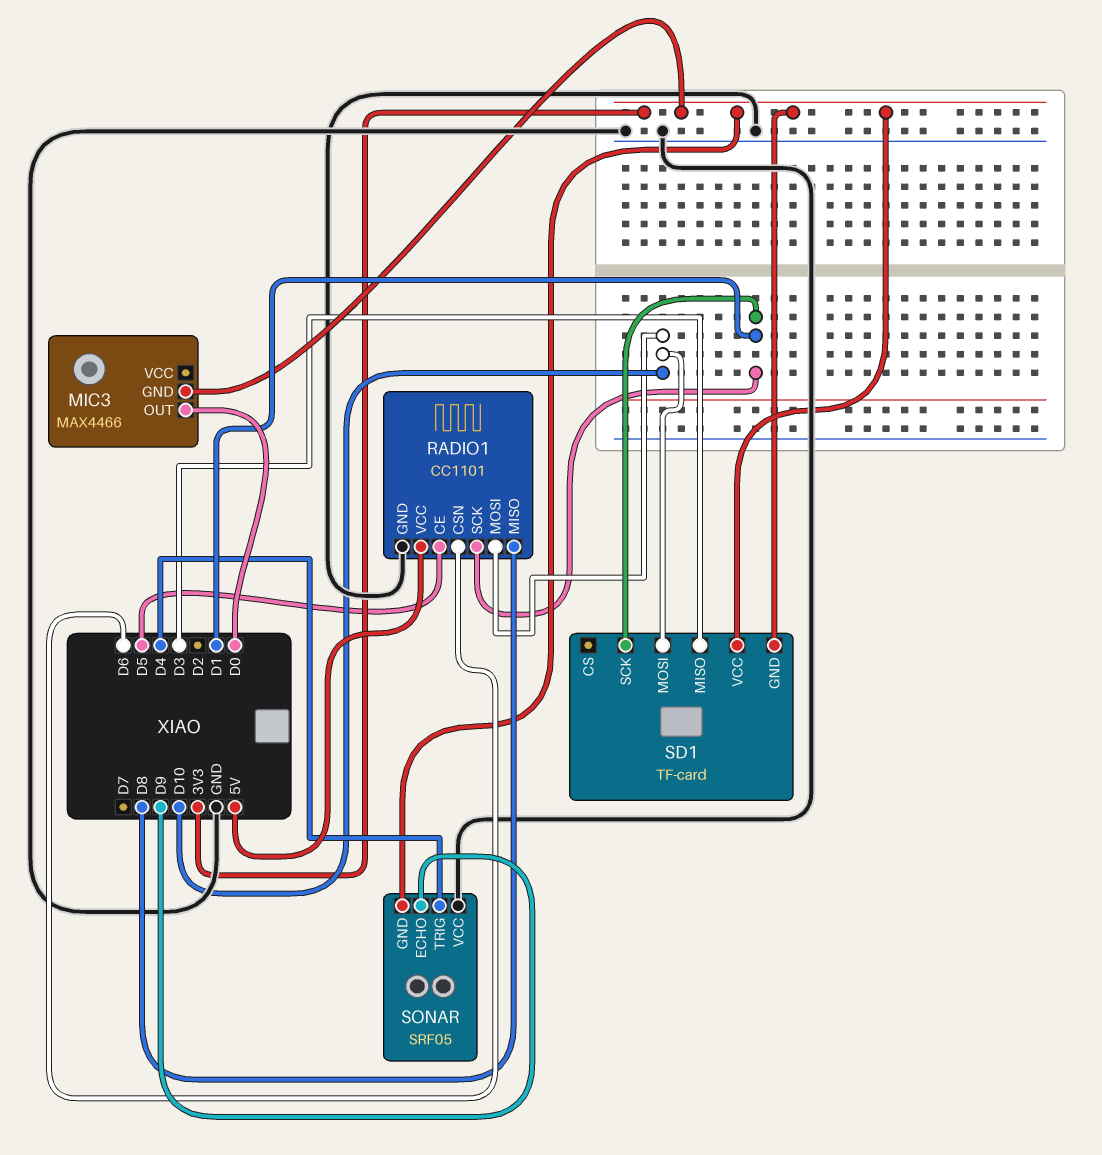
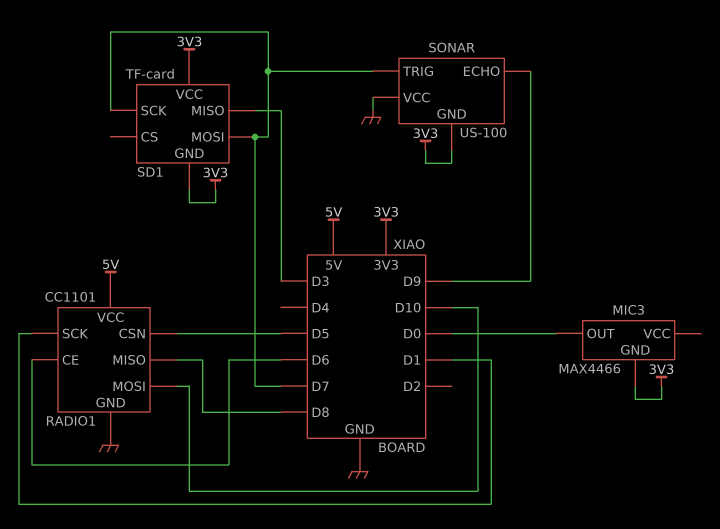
RADIO1 pin CE: D5 -> D6
RADIO1 pin CSN: D6 -> D5
SD1 pin MOSI: D10 -> D7
SD1 pin SCK: D1 -> D7
SONAR: SRF05 -> US-100
SONAR pin TRIG: D4 -> D7

